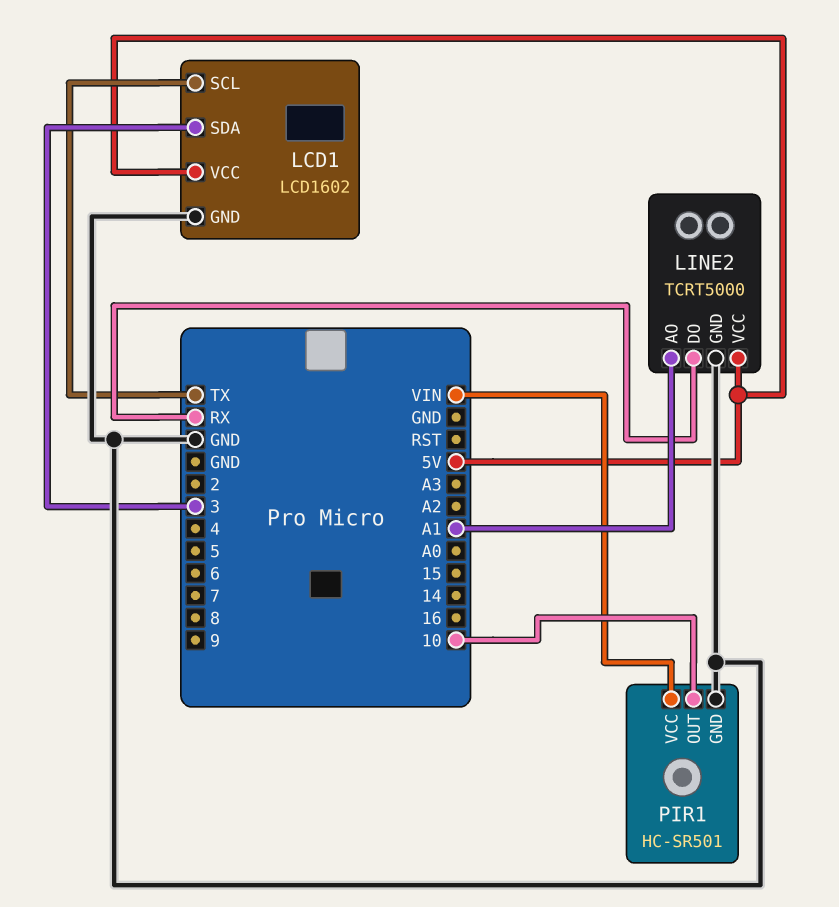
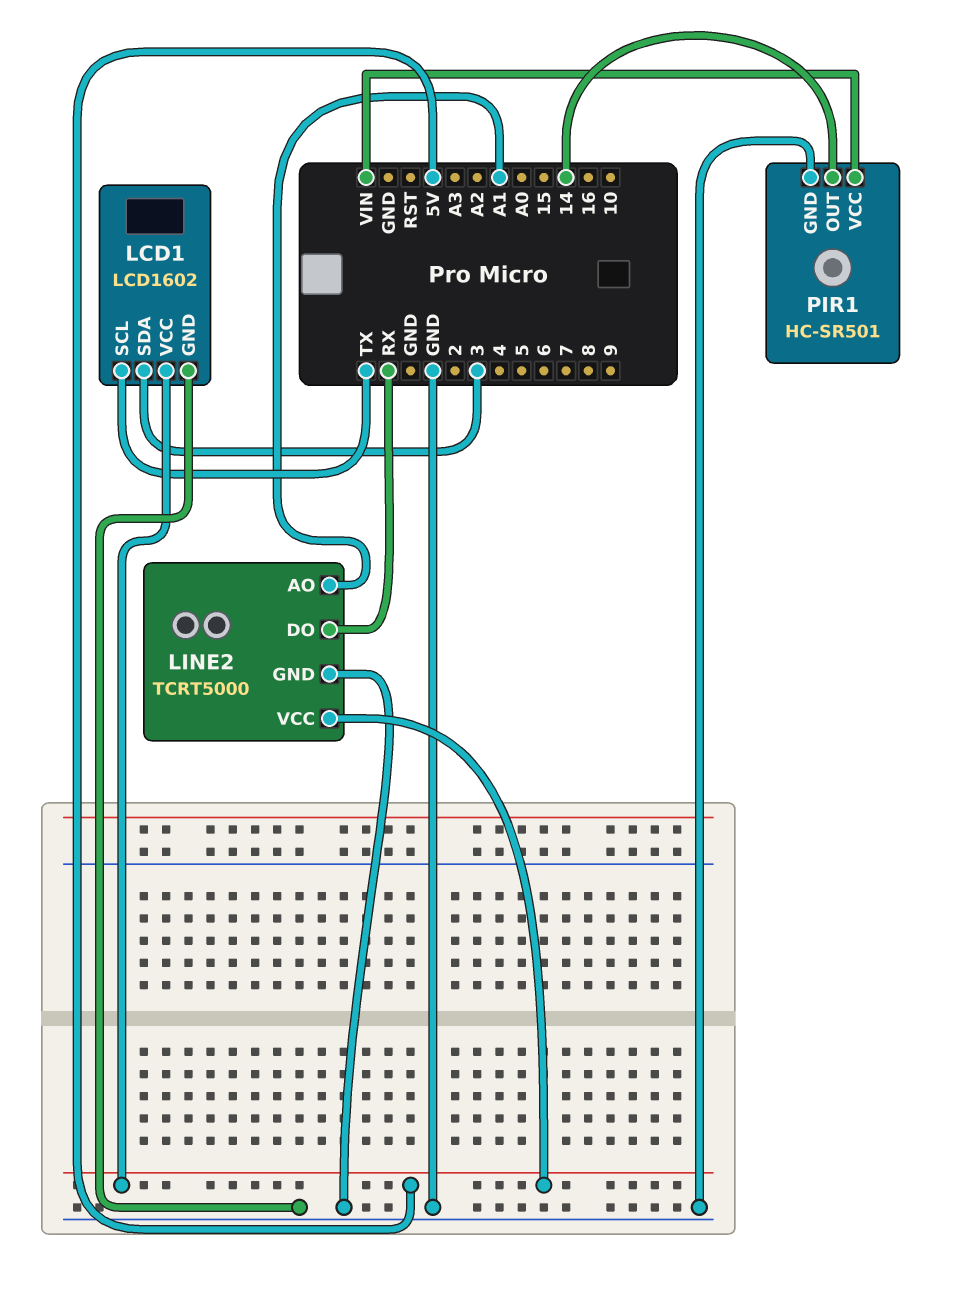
PIR1 pin OUT: 10 -> 14

